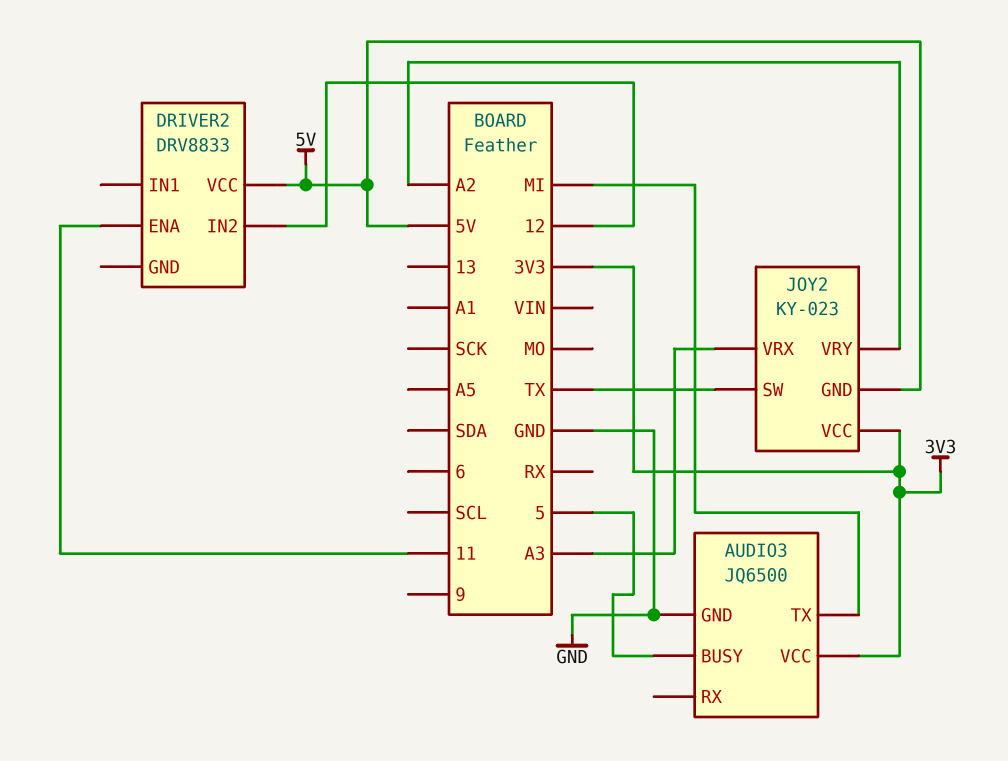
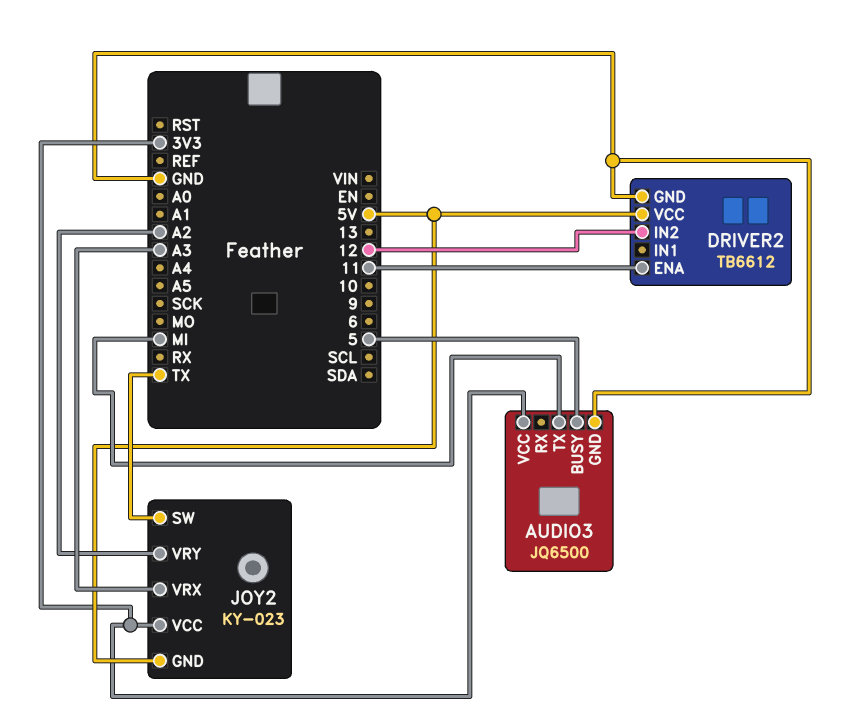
DRIVER2: DRV8833 -> TB6612
DRIVER2 pin GND: none -> GND

